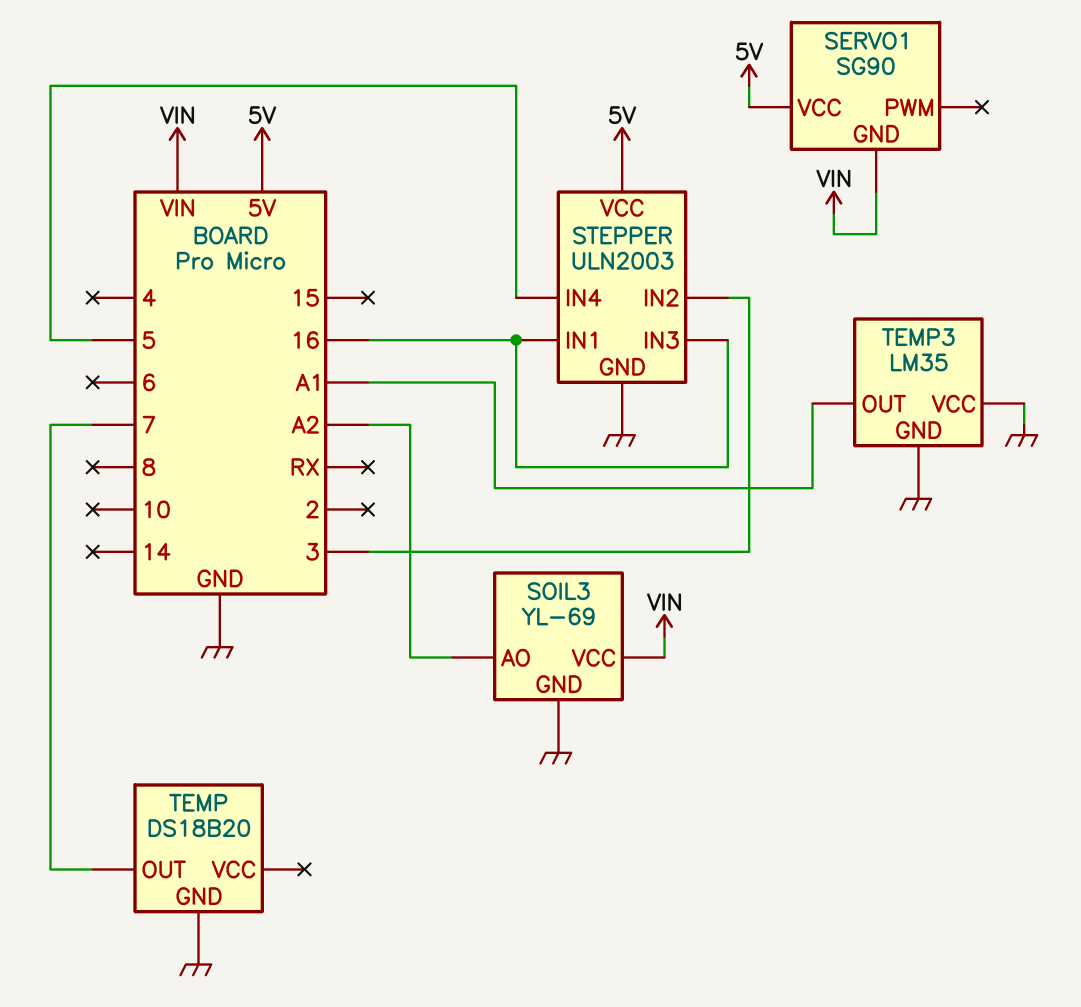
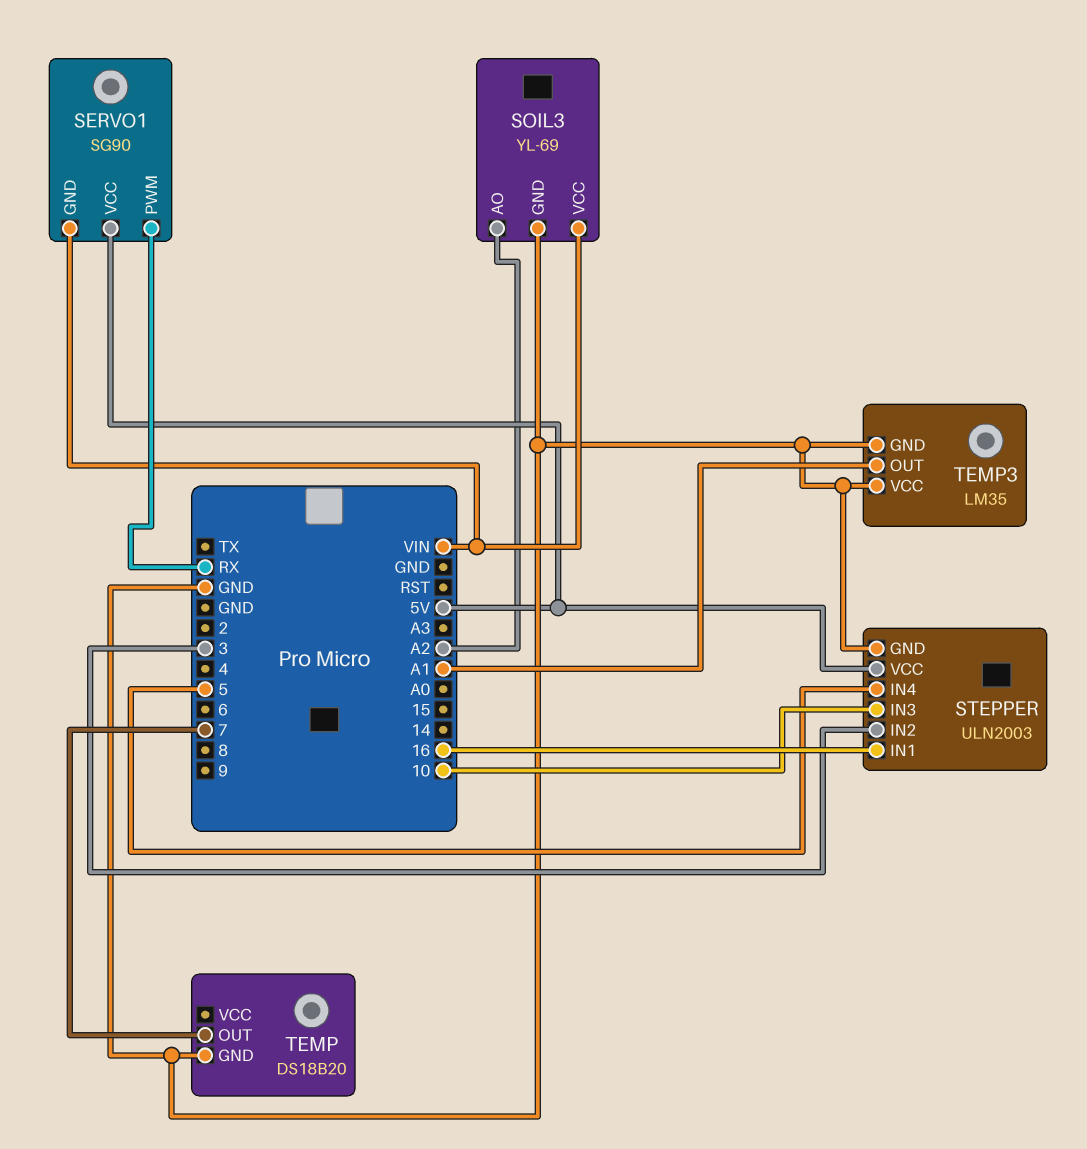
SERVO1 pin PWM: none -> RX
STEPPER pin IN3: 16 -> 10

